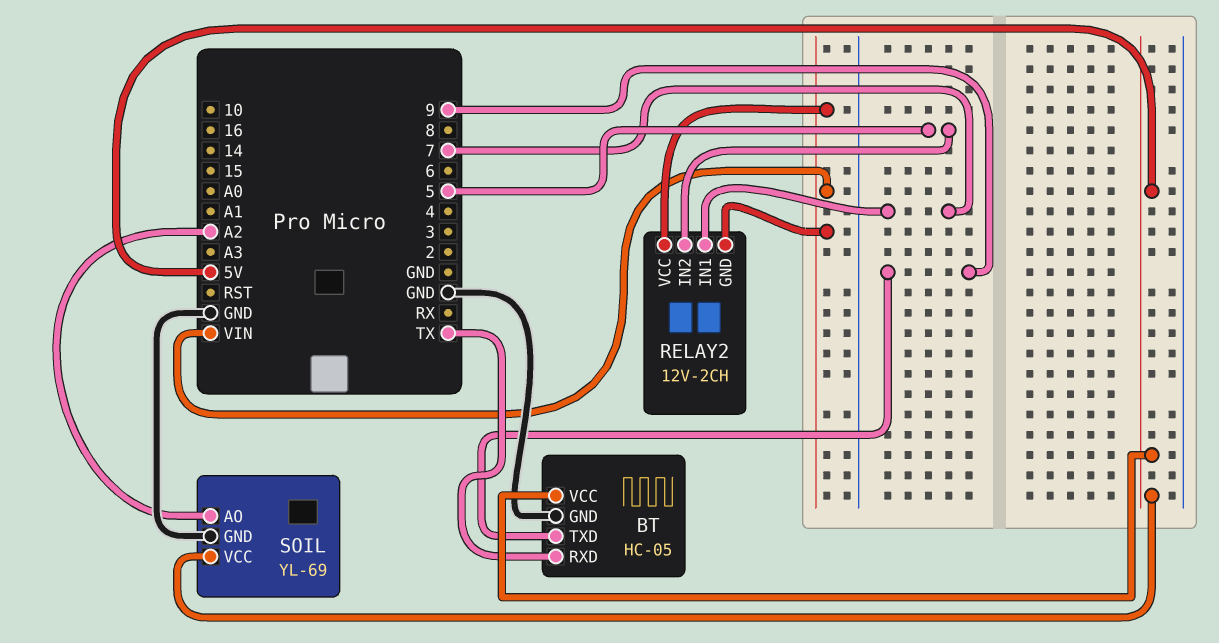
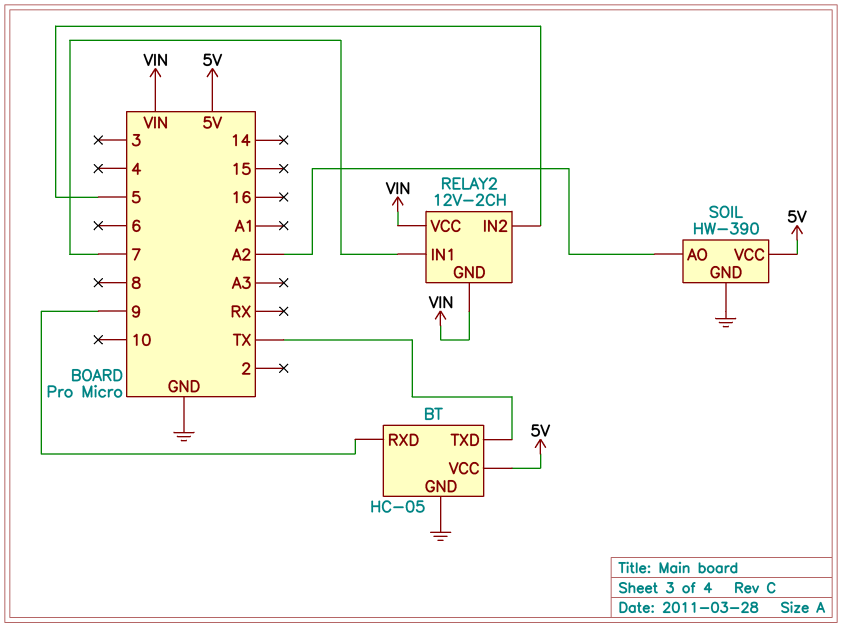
BT pin RXD: TX -> 9
BT pin TXD: 9 -> TX
SOIL: YL-69 -> HW-390

